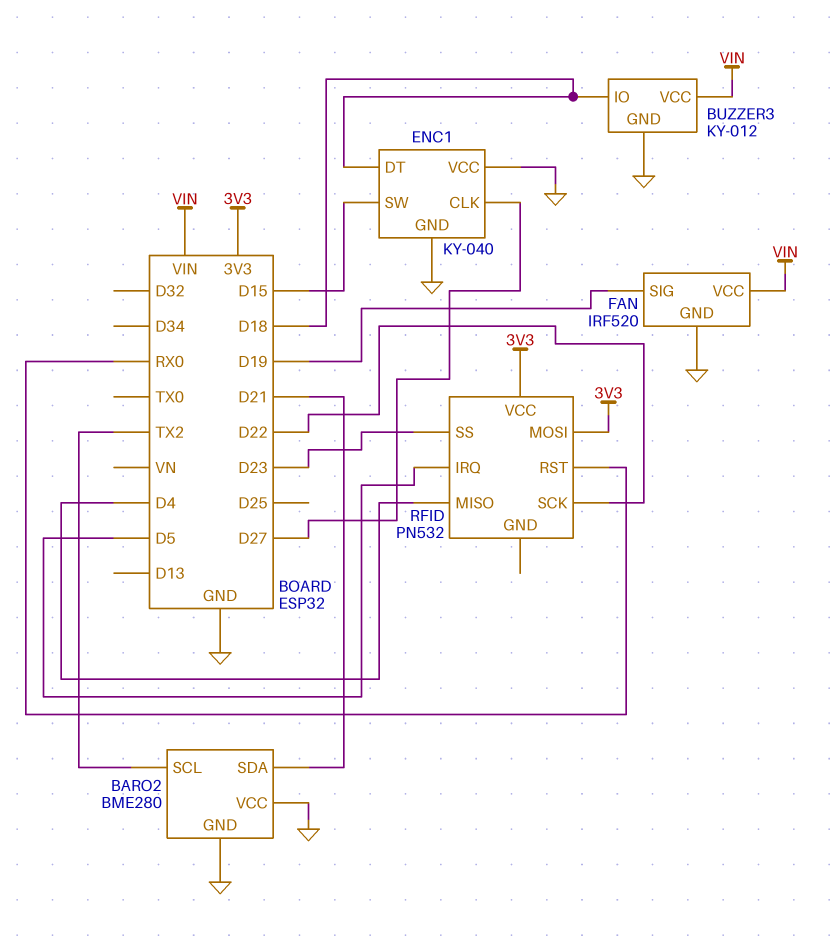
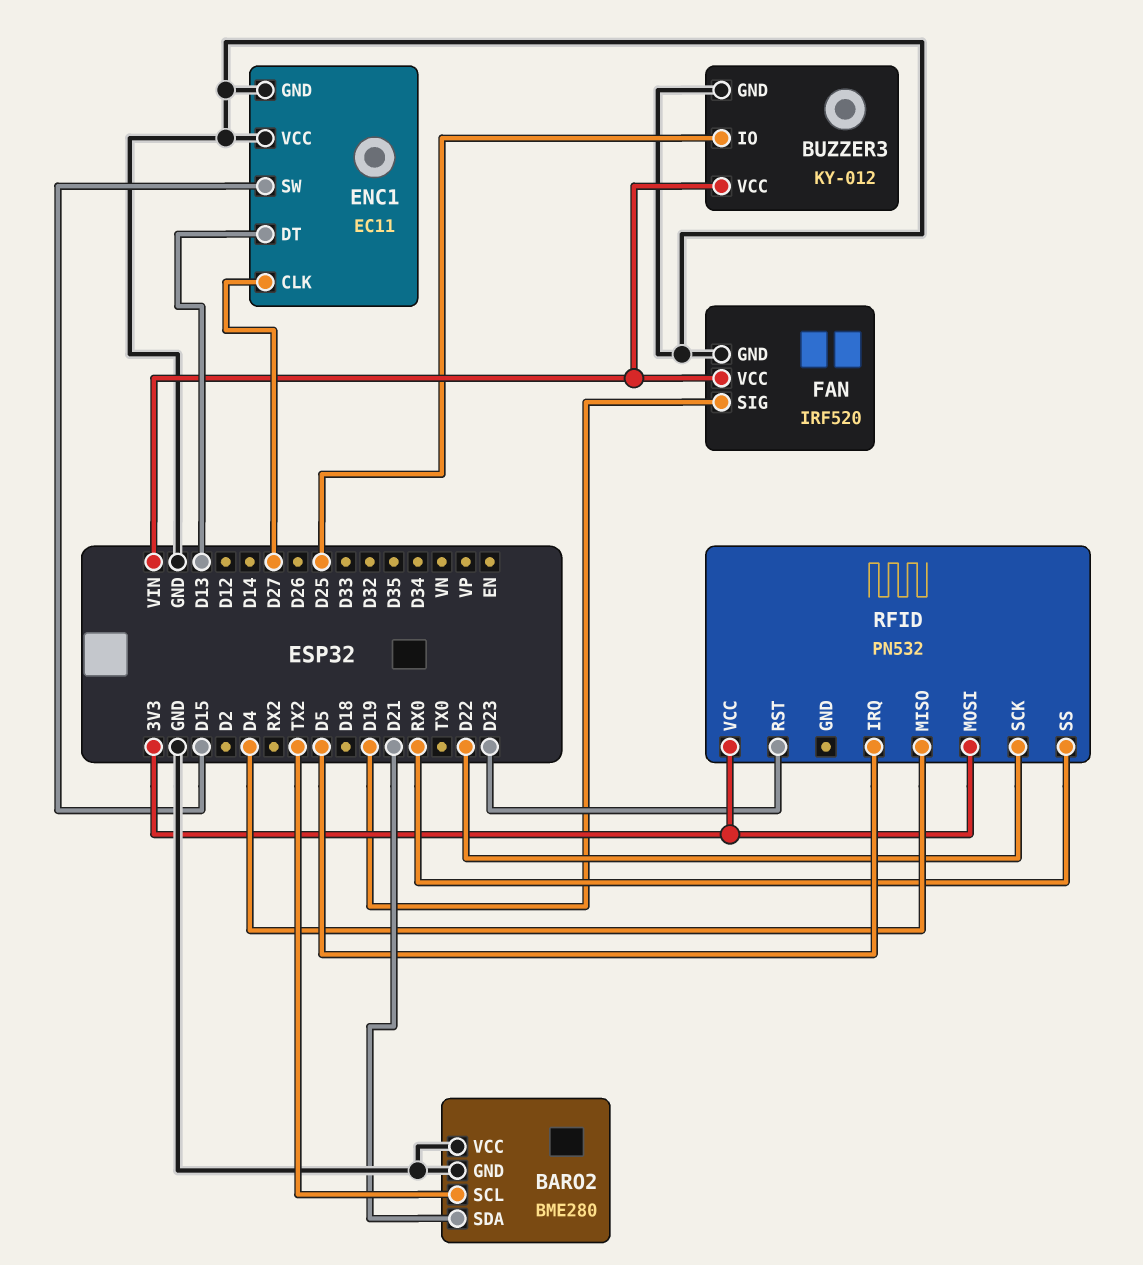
BUZZER3 pin IO: D18 -> D25
ENC1: KY-040 -> EC11
ENC1 pin DT: D18 -> D13
RFID pin RST: RX0 -> D23
RFID pin SS: D23 -> RX0

